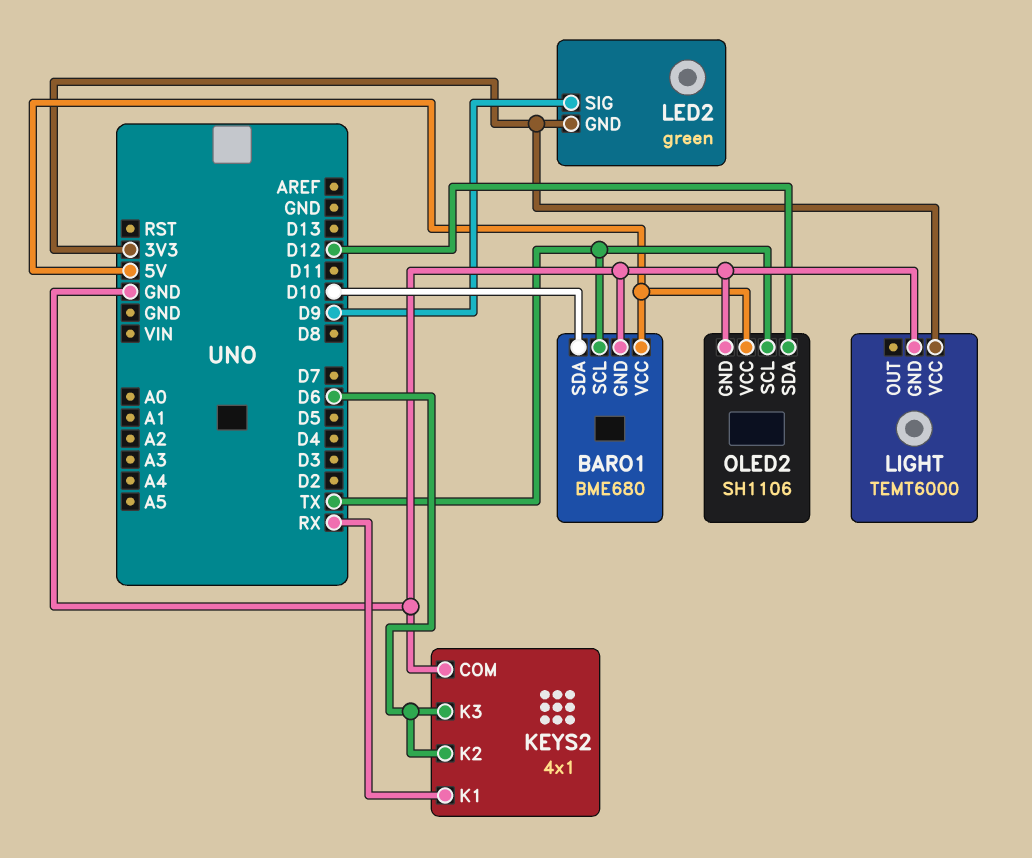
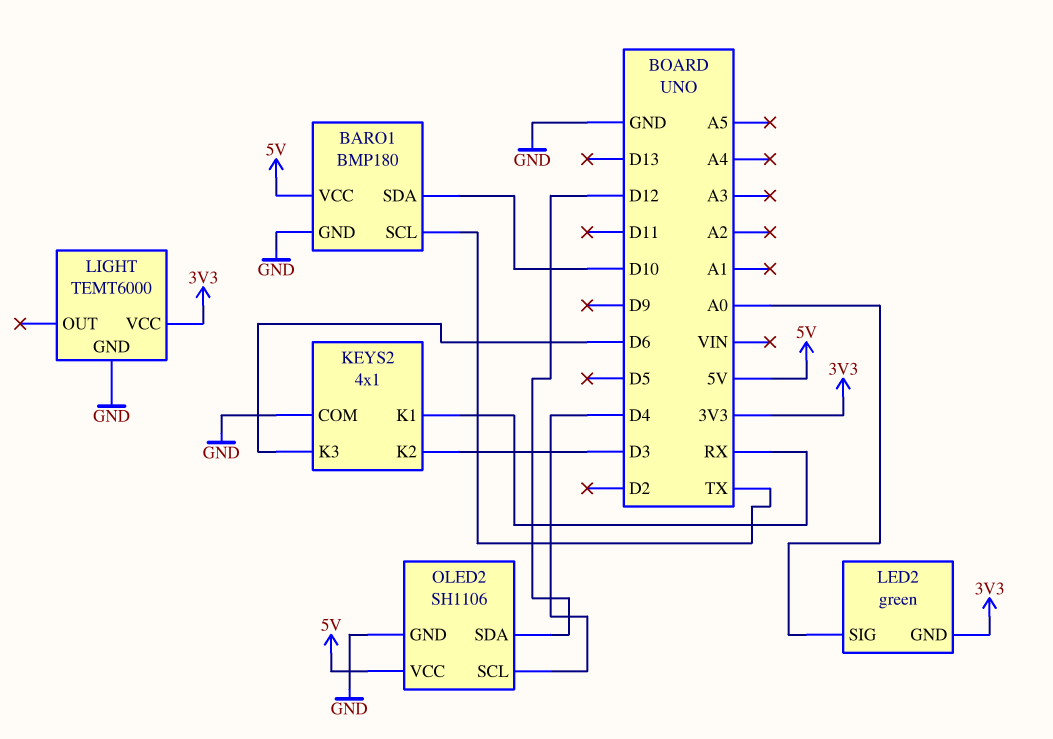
BARO1: BME680 -> BMP180
KEYS2 pin K2: D6 -> D3
LED2 pin SIG: D9 -> A0
OLED2 pin SCL: TX -> D4

